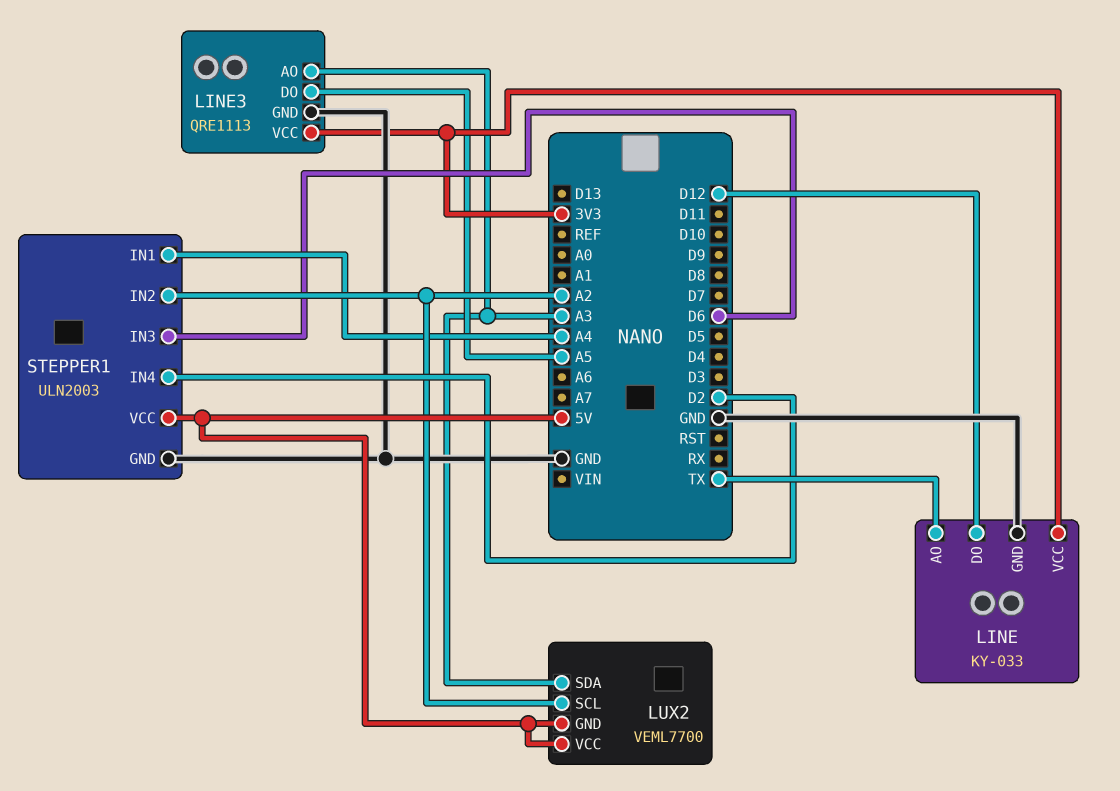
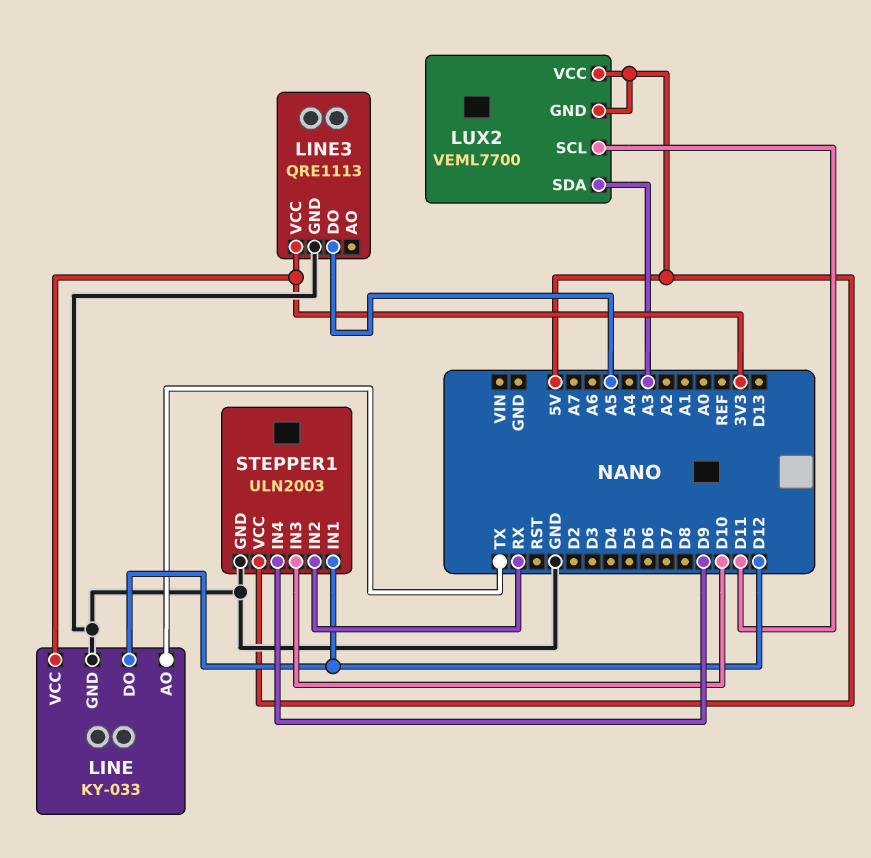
LINE3 pin AO: A3 -> none
LUX2 pin SCL: A2 -> D11
STEPPER1 pin IN1: A4 -> D12
STEPPER1 pin IN2: A2 -> RX
STEPPER1 pin IN3: D6 -> D10
STEPPER1 pin IN4: D2 -> D9

